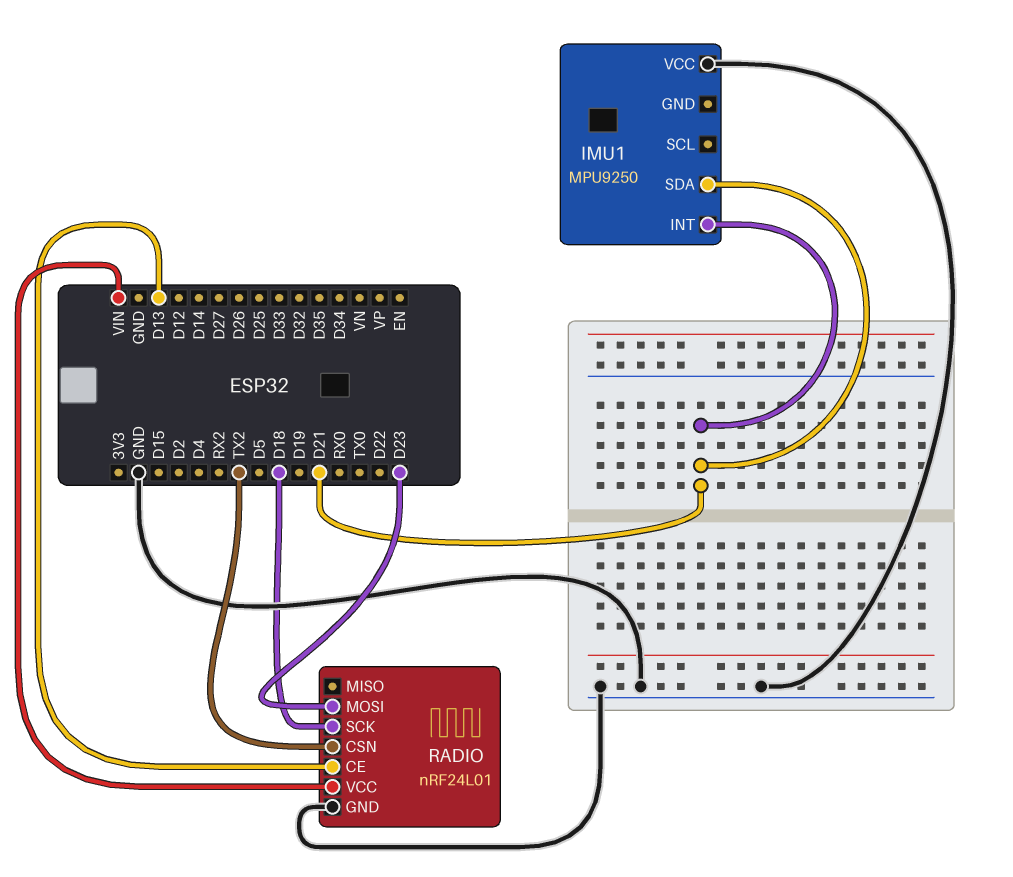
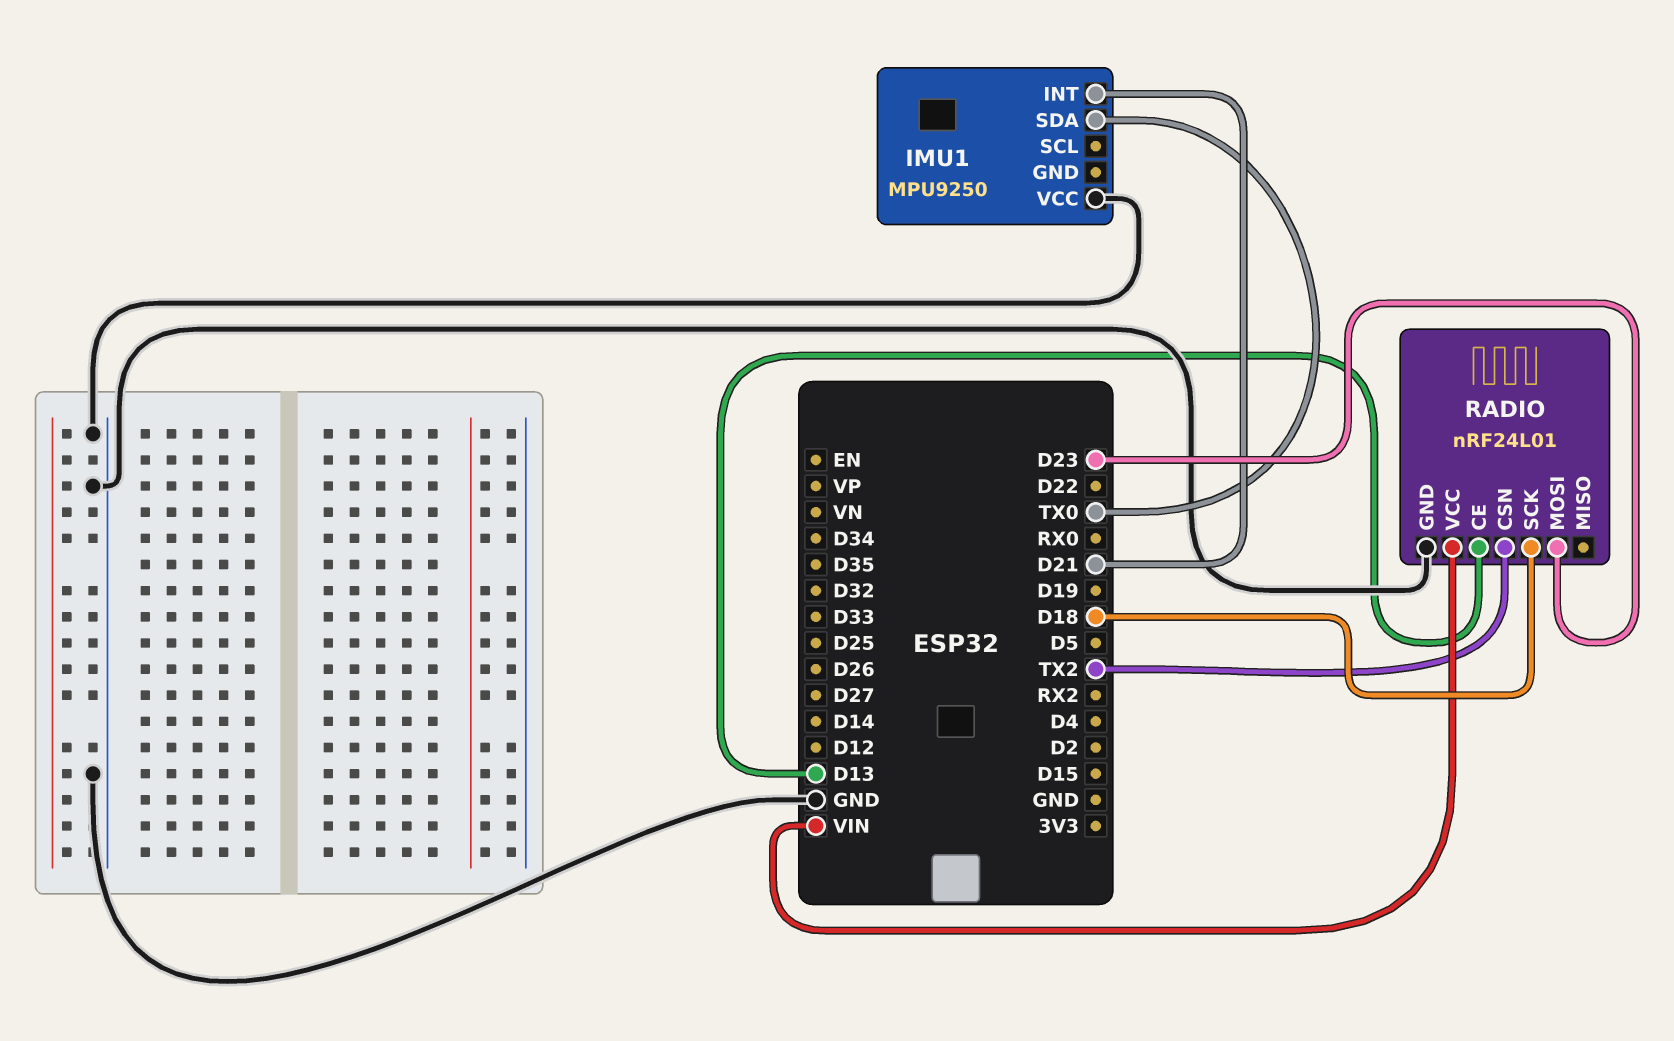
IMU1 pin SDA: D21 -> TX0

